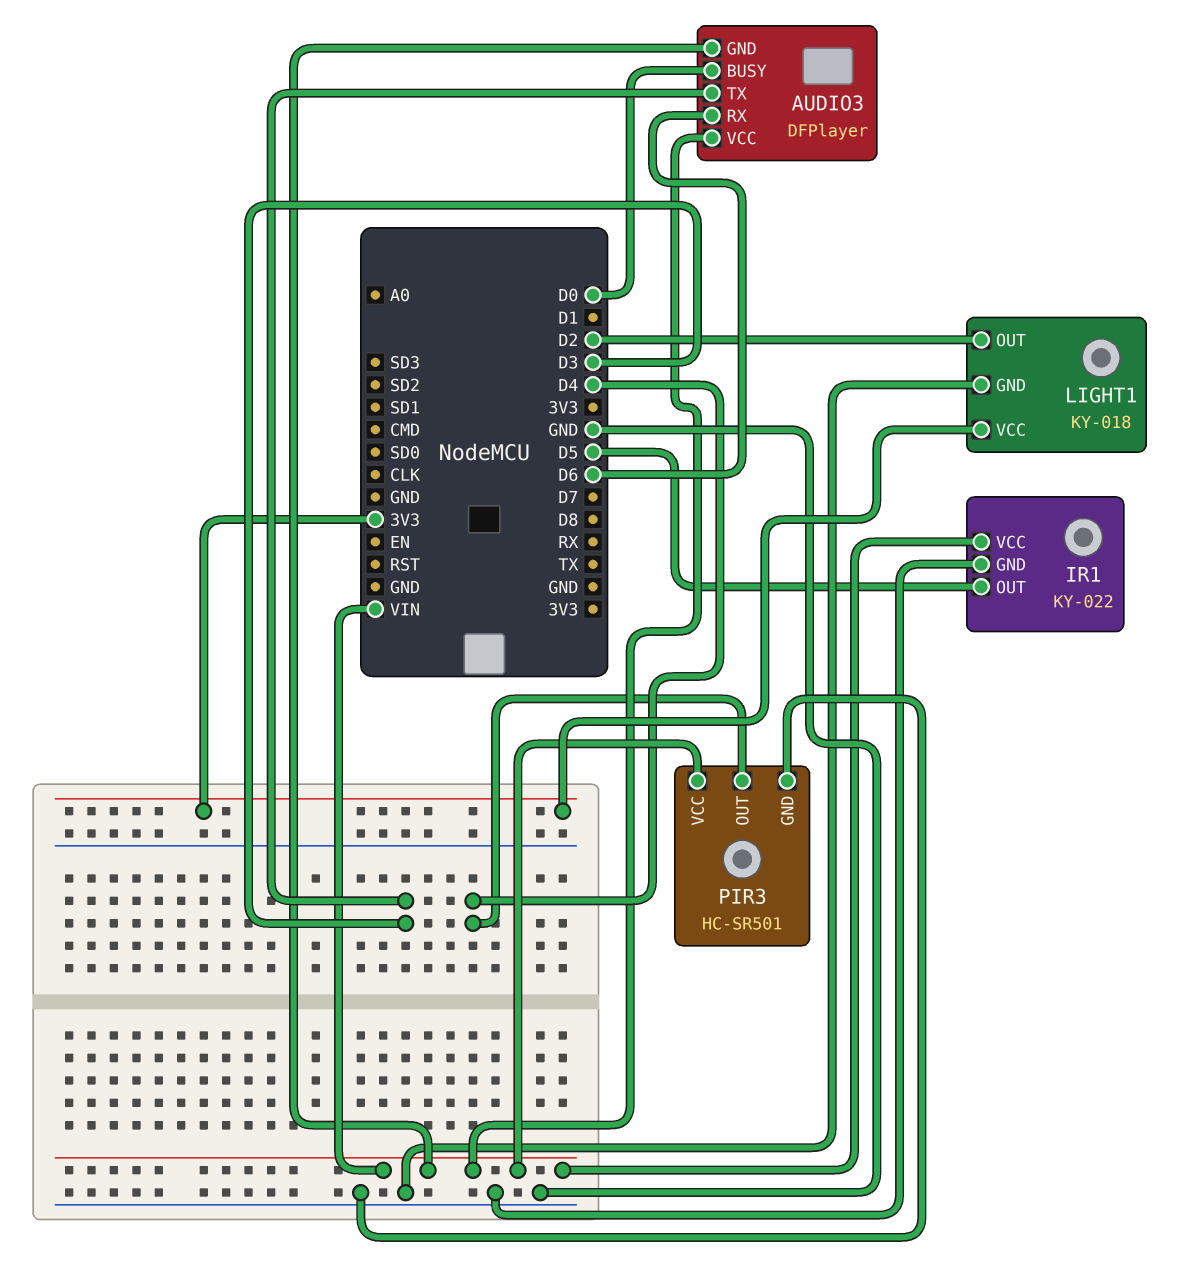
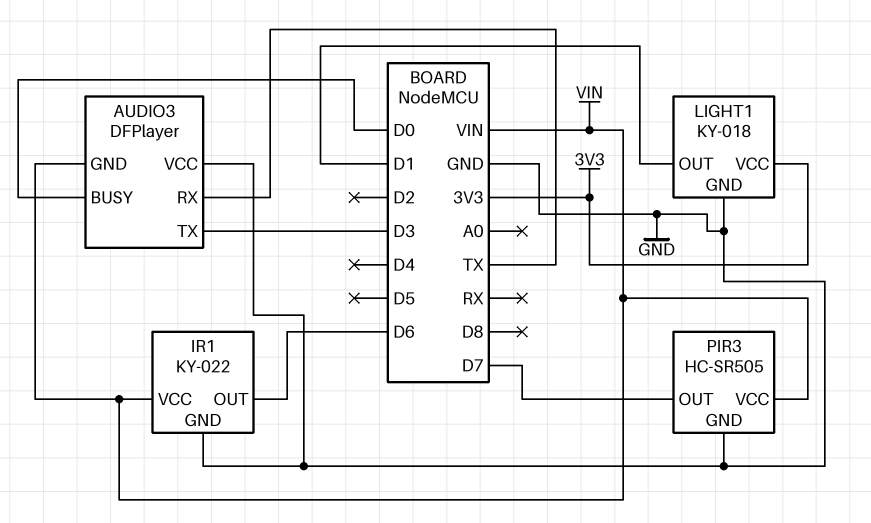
AUDIO3 pin RX: D6 -> TX
AUDIO3 pin VCC: VIN -> GND
IR1 pin OUT: D5 -> D6
LIGHT1 pin OUT: D2 -> D1
PIR3: HC-SR501 -> HC-SR505
PIR3 pin OUT: D4 -> D7

